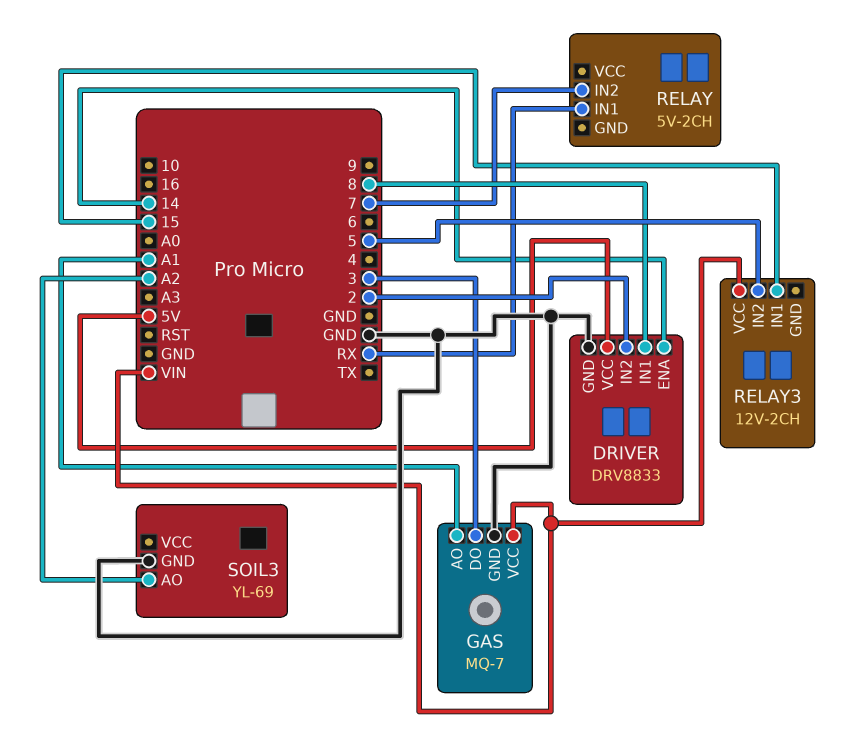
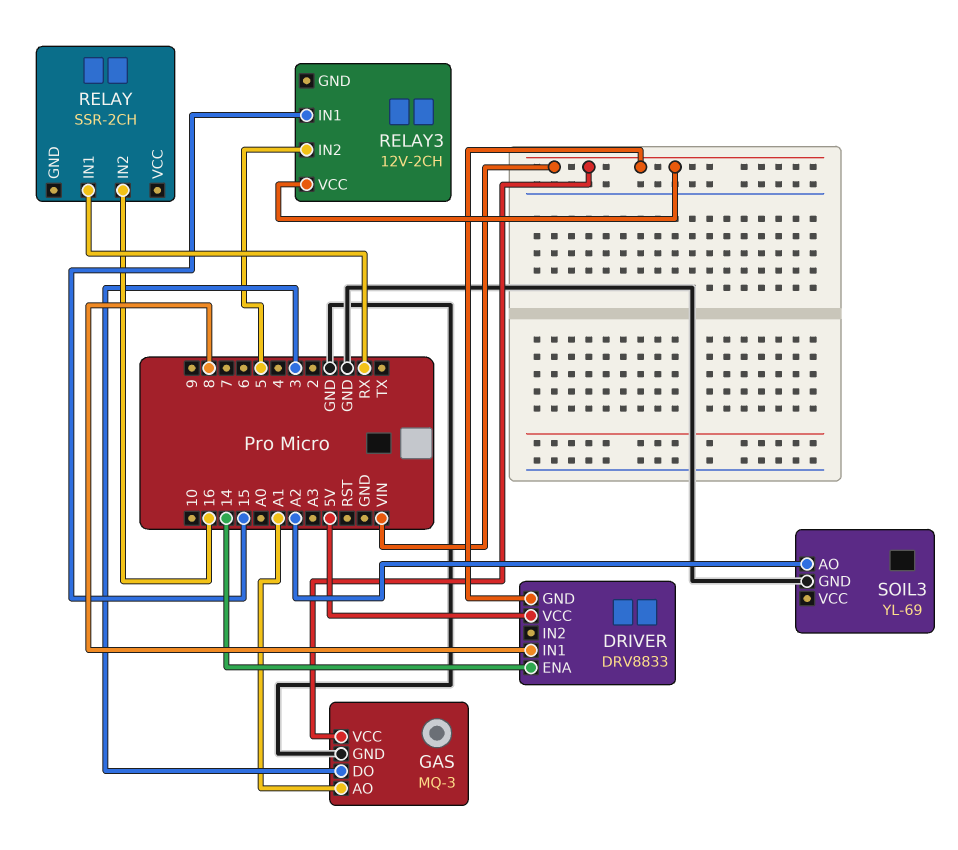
DRIVER pin GND: GND -> VIN
DRIVER pin IN2: 2 -> none
GAS: MQ-7 -> MQ-3
RELAY: 5V-2CH -> SSR-2CH
RELAY pin IN2: 7 -> 16

